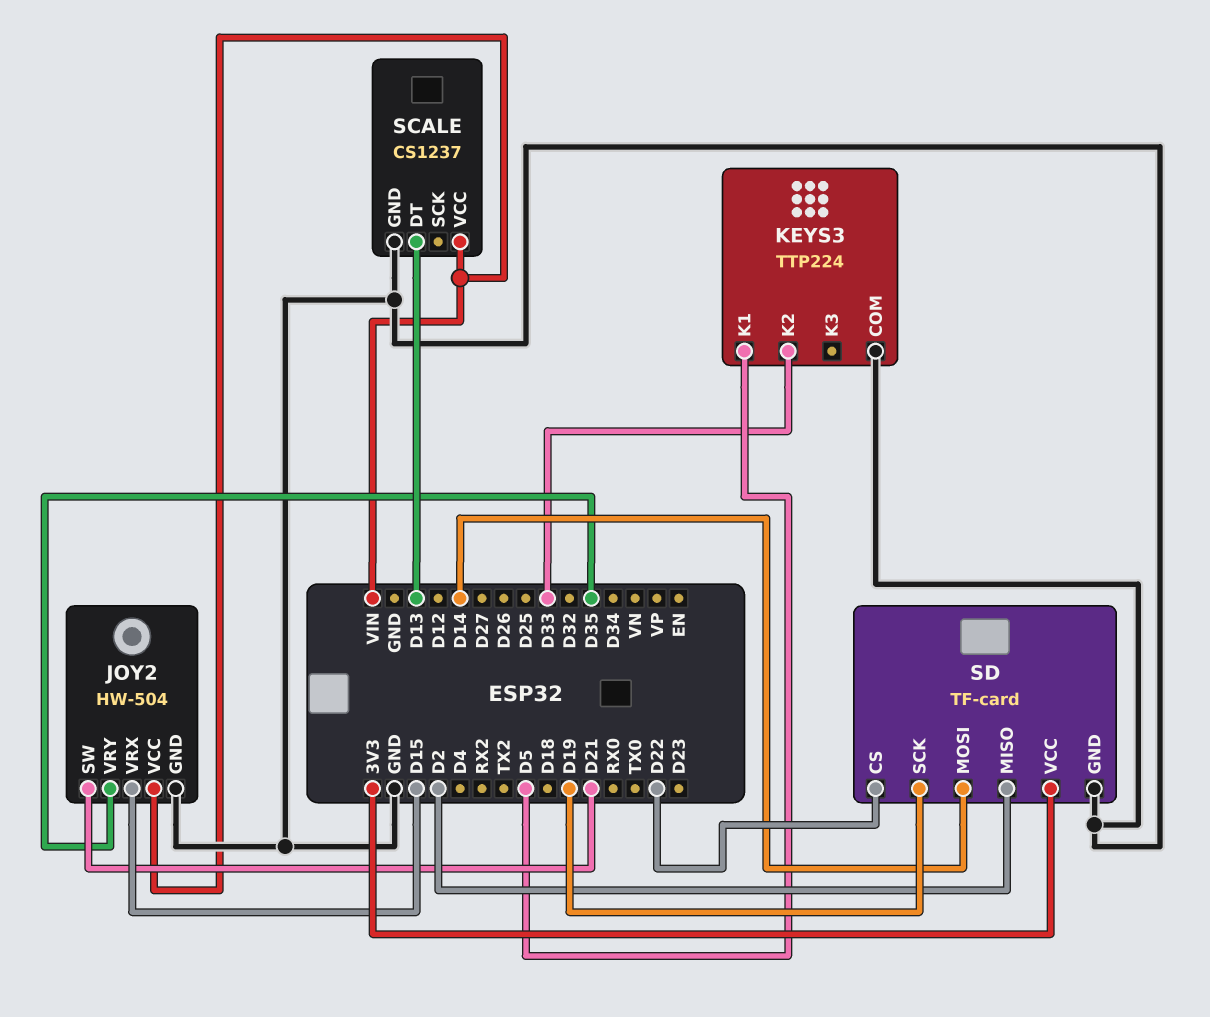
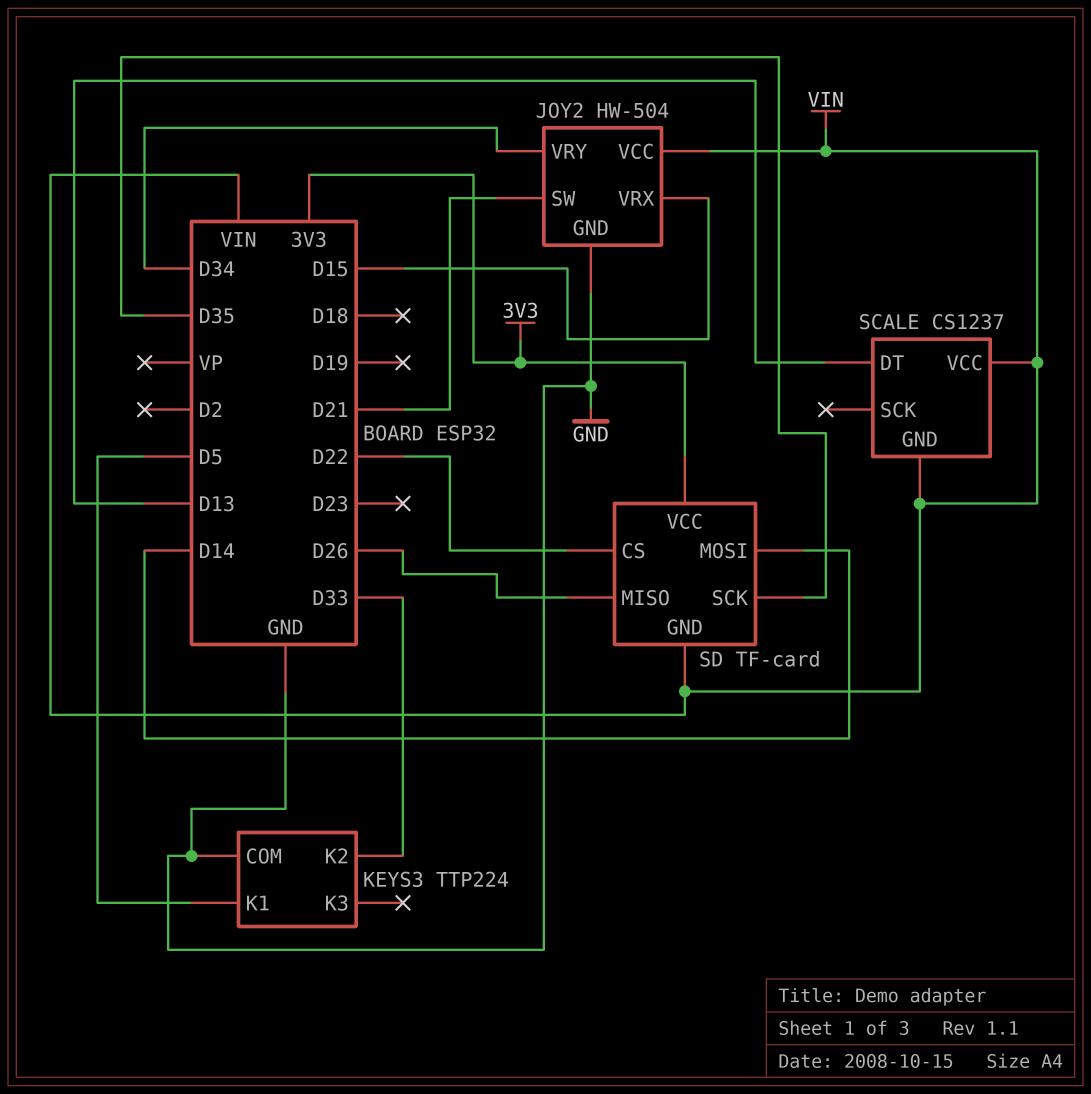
JOY2 pin VRY: D35 -> D34
SCALE pin GND: GND -> VIN
SD pin GND: GND -> VIN
SD pin MISO: D2 -> D26
SD pin SCK: D19 -> D35

